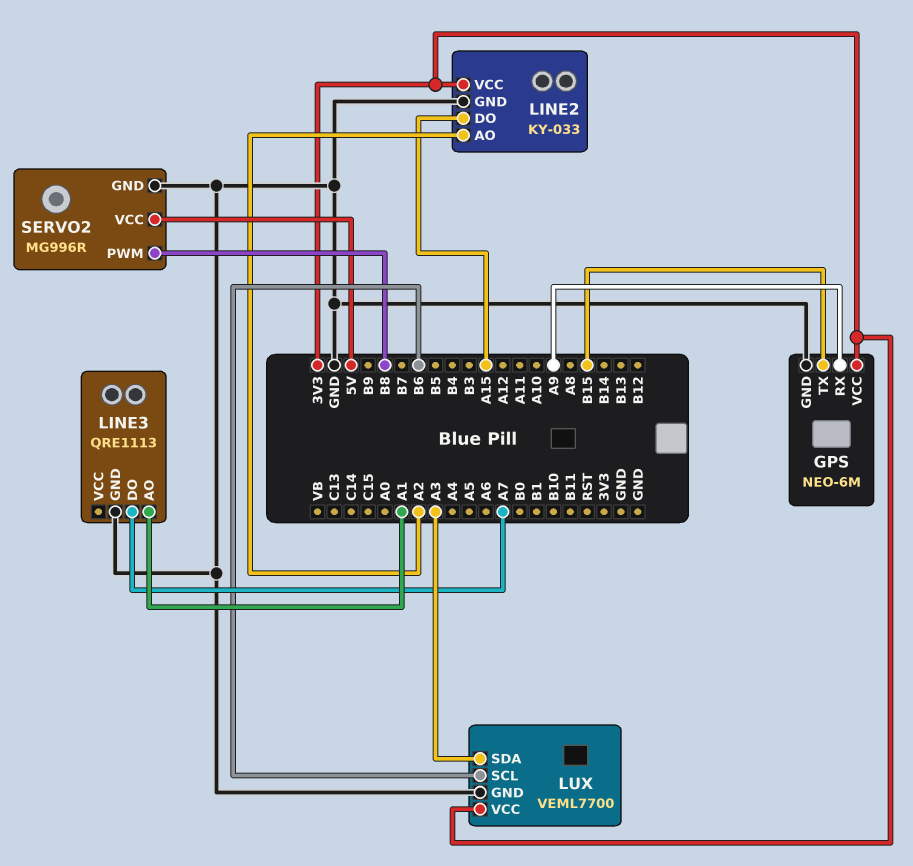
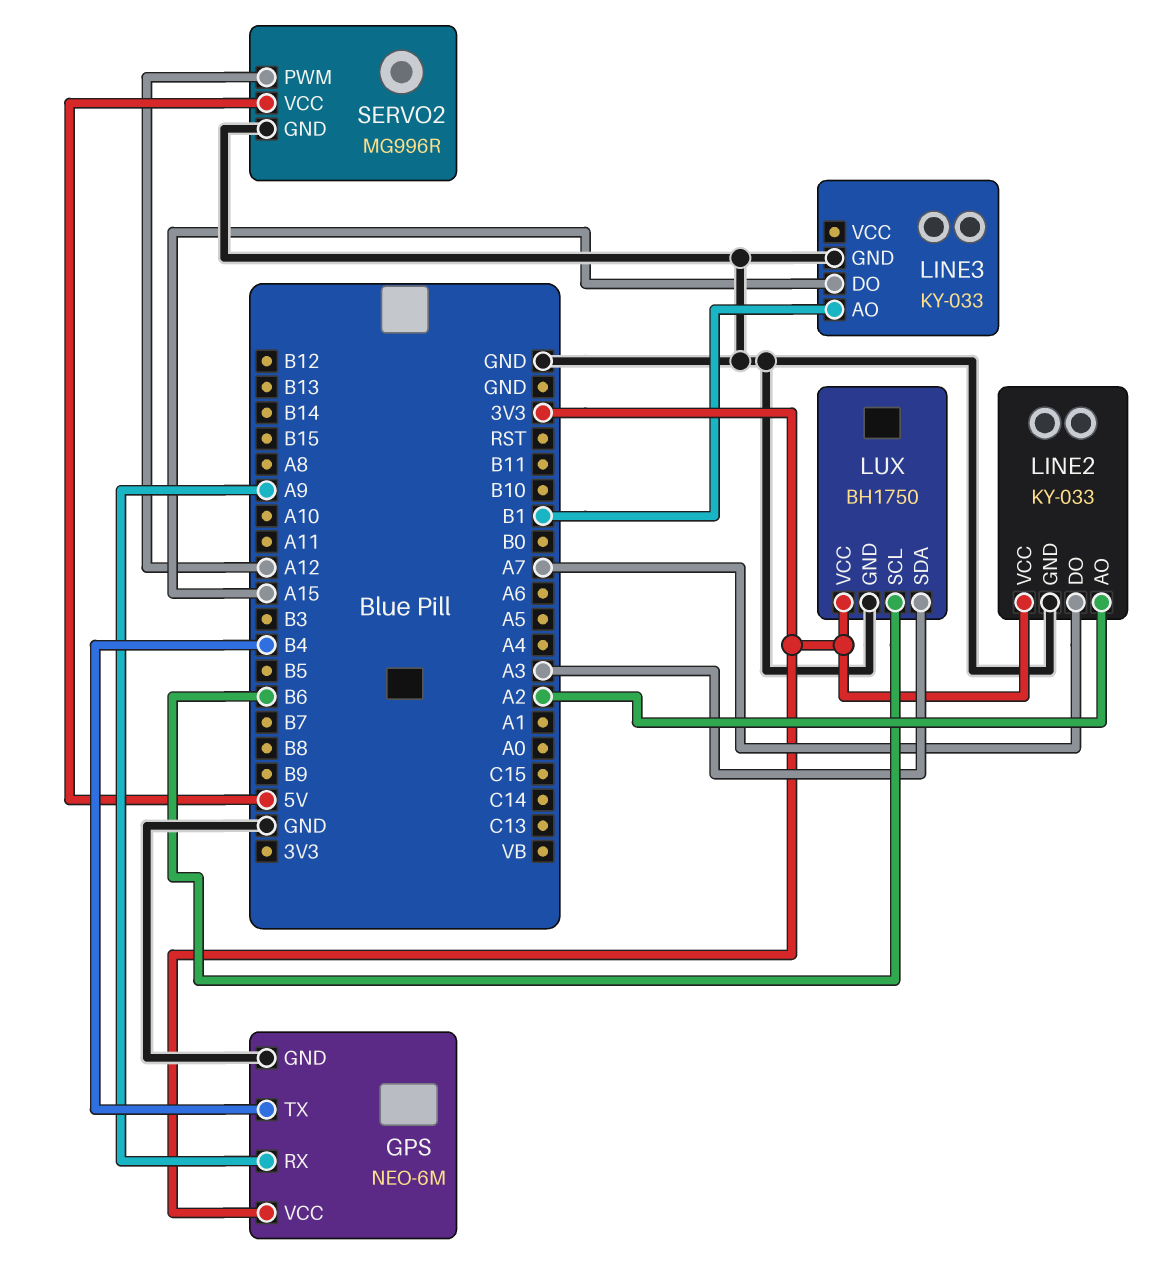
GPS pin TX: B15 -> B4
LINE2 pin DO: A15 -> A7
LINE3: QRE1113 -> KY-033
LINE3 pin AO: A1 -> B1
LINE3 pin DO: A7 -> A15
LUX: VEML7700 -> BH1750
SERVO2 pin PWM: B8 -> A12

